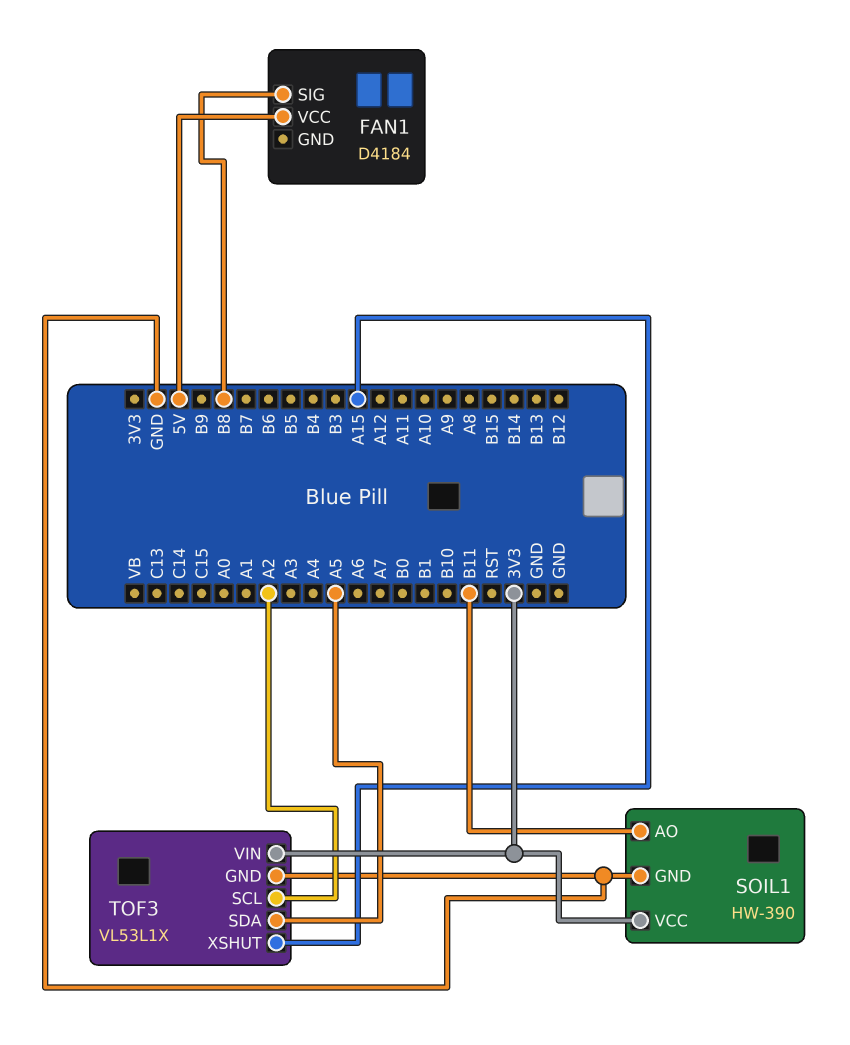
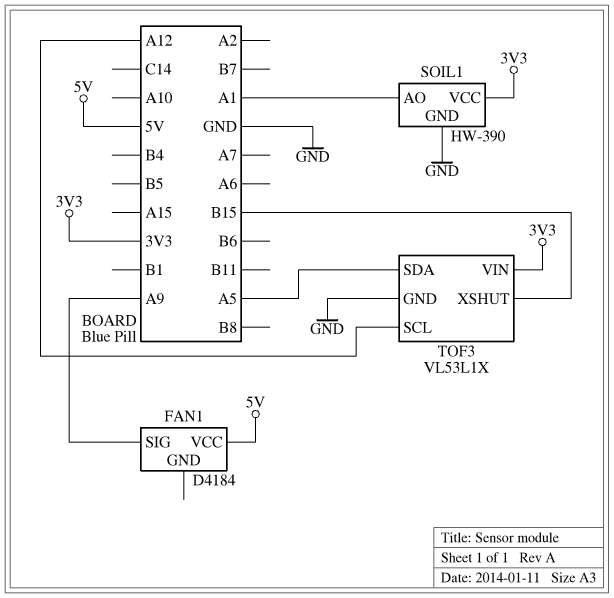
FAN1 pin SIG: B8 -> A9
SOIL1 pin AO: B11 -> A1
TOF3 pin SCL: A2 -> A12
TOF3 pin XSHUT: A15 -> B15

